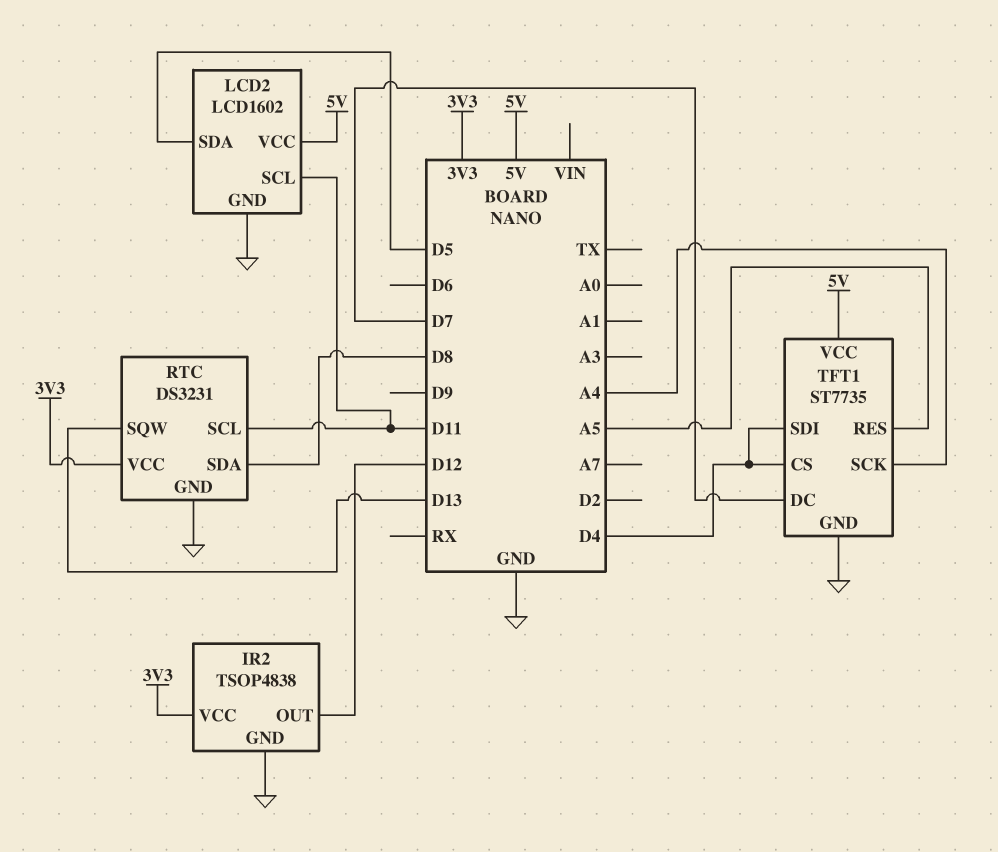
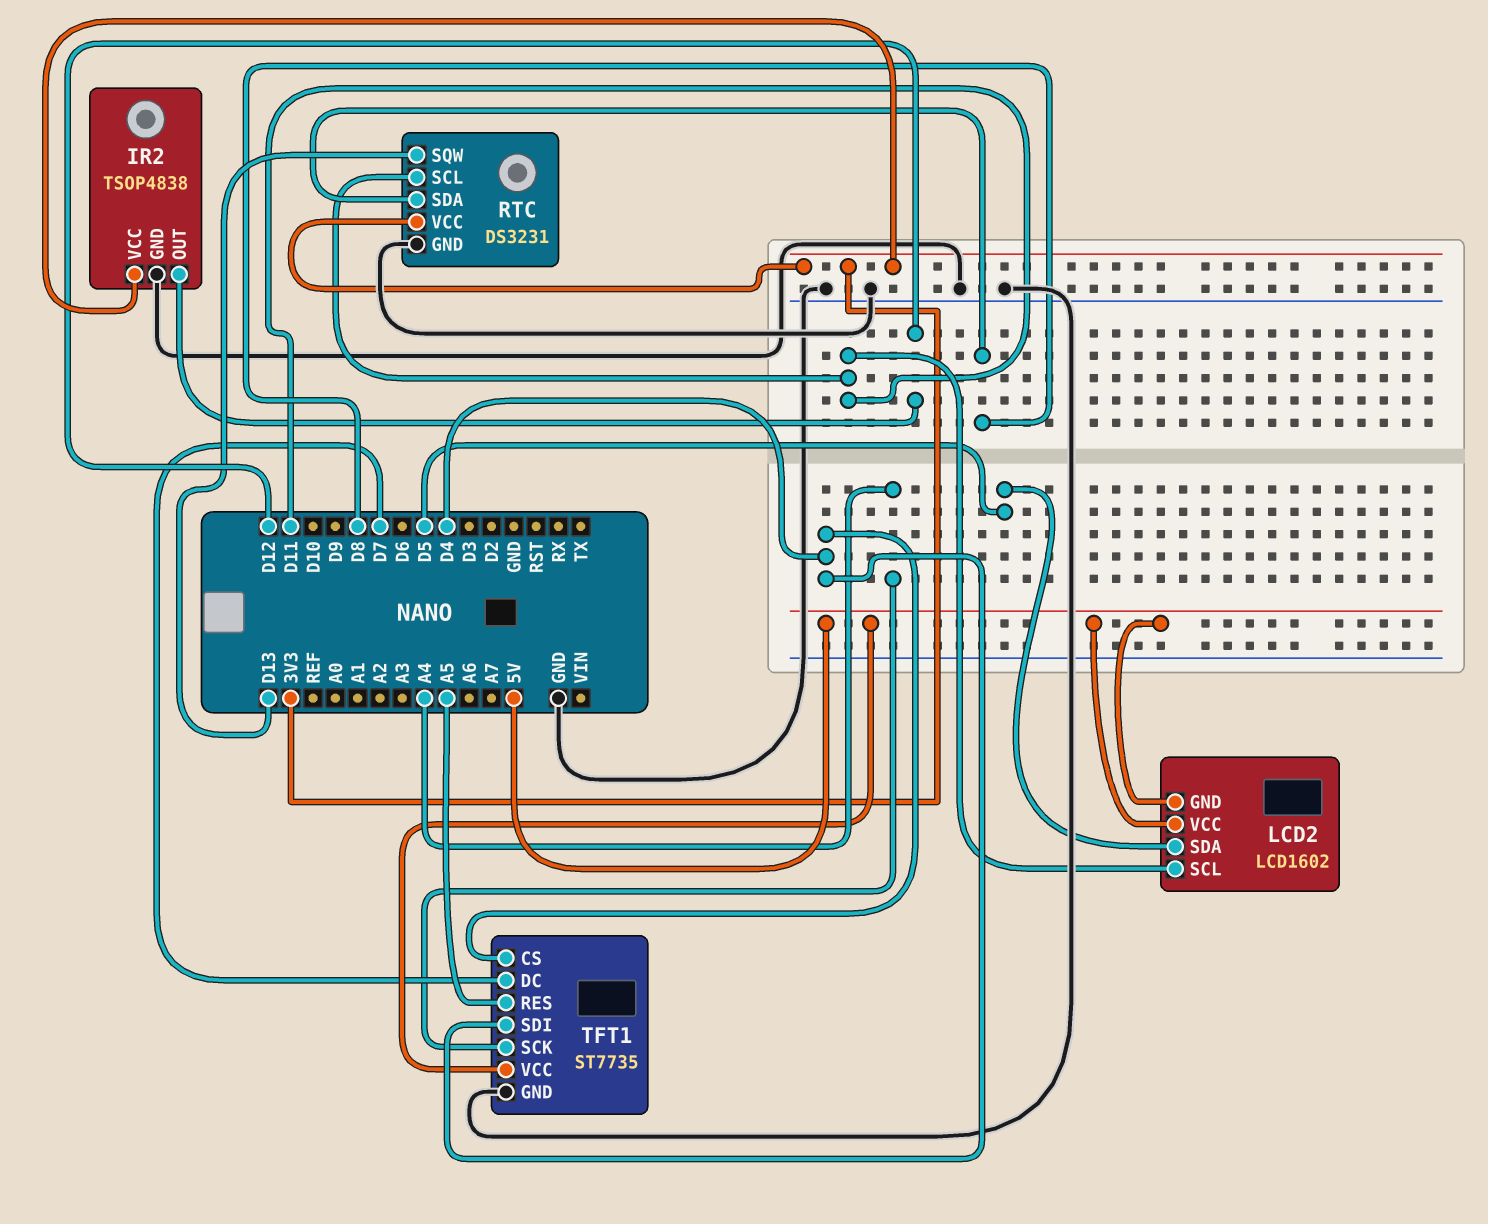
LCD2 pin GND: GND -> 5V

